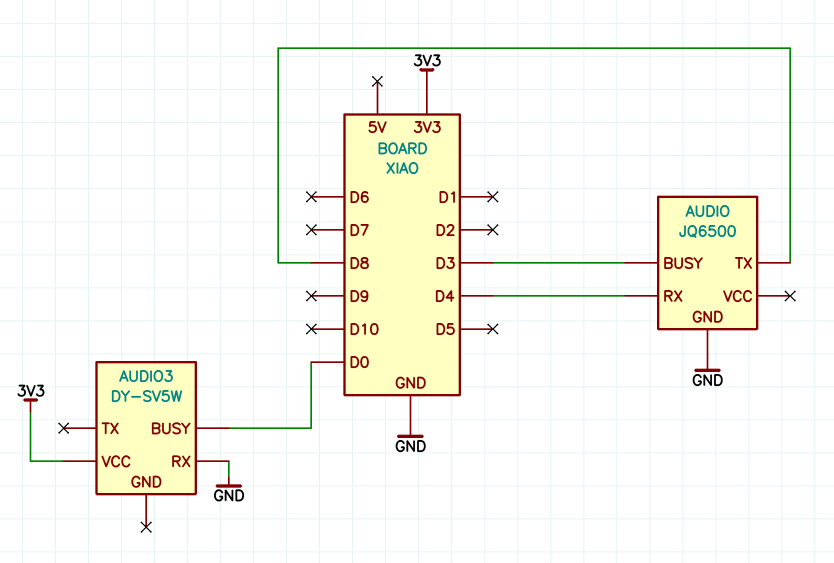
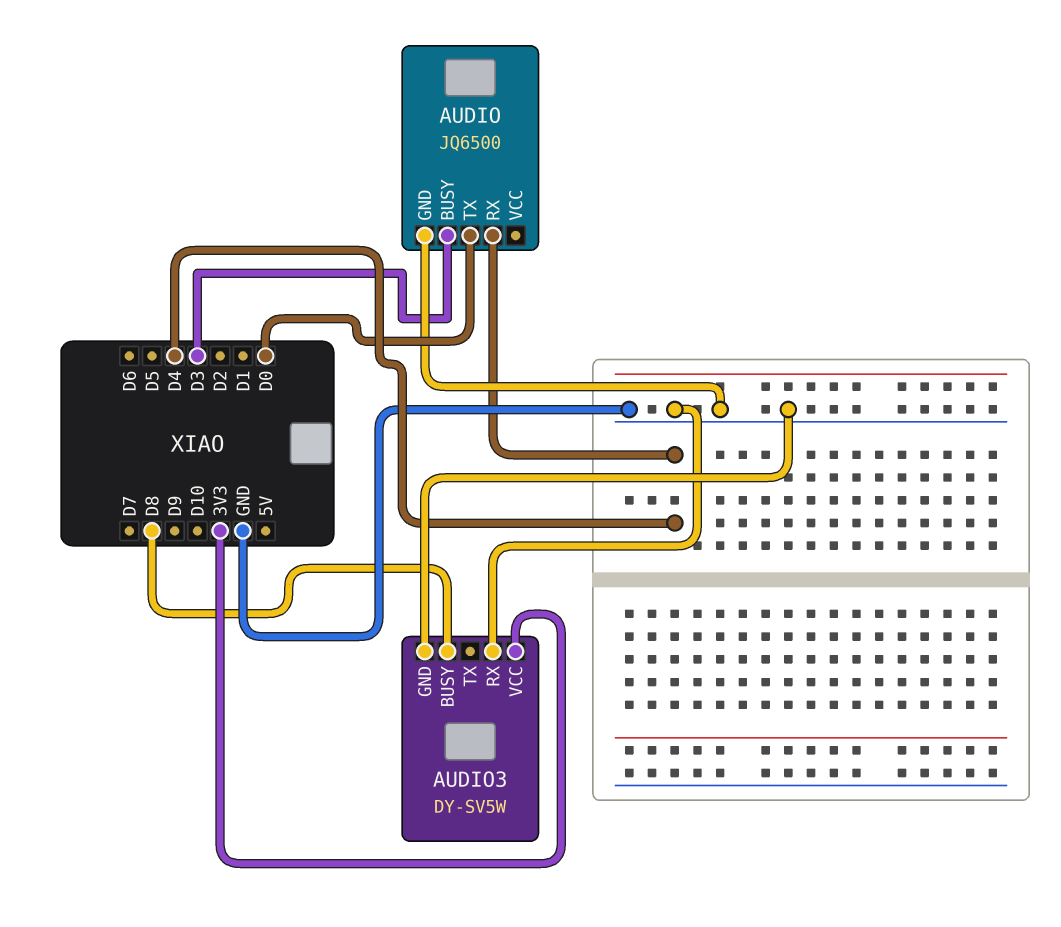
AUDIO pin TX: D8 -> D0
AUDIO3 pin BUSY: D0 -> D8
AUDIO3 pin GND: none -> GND

